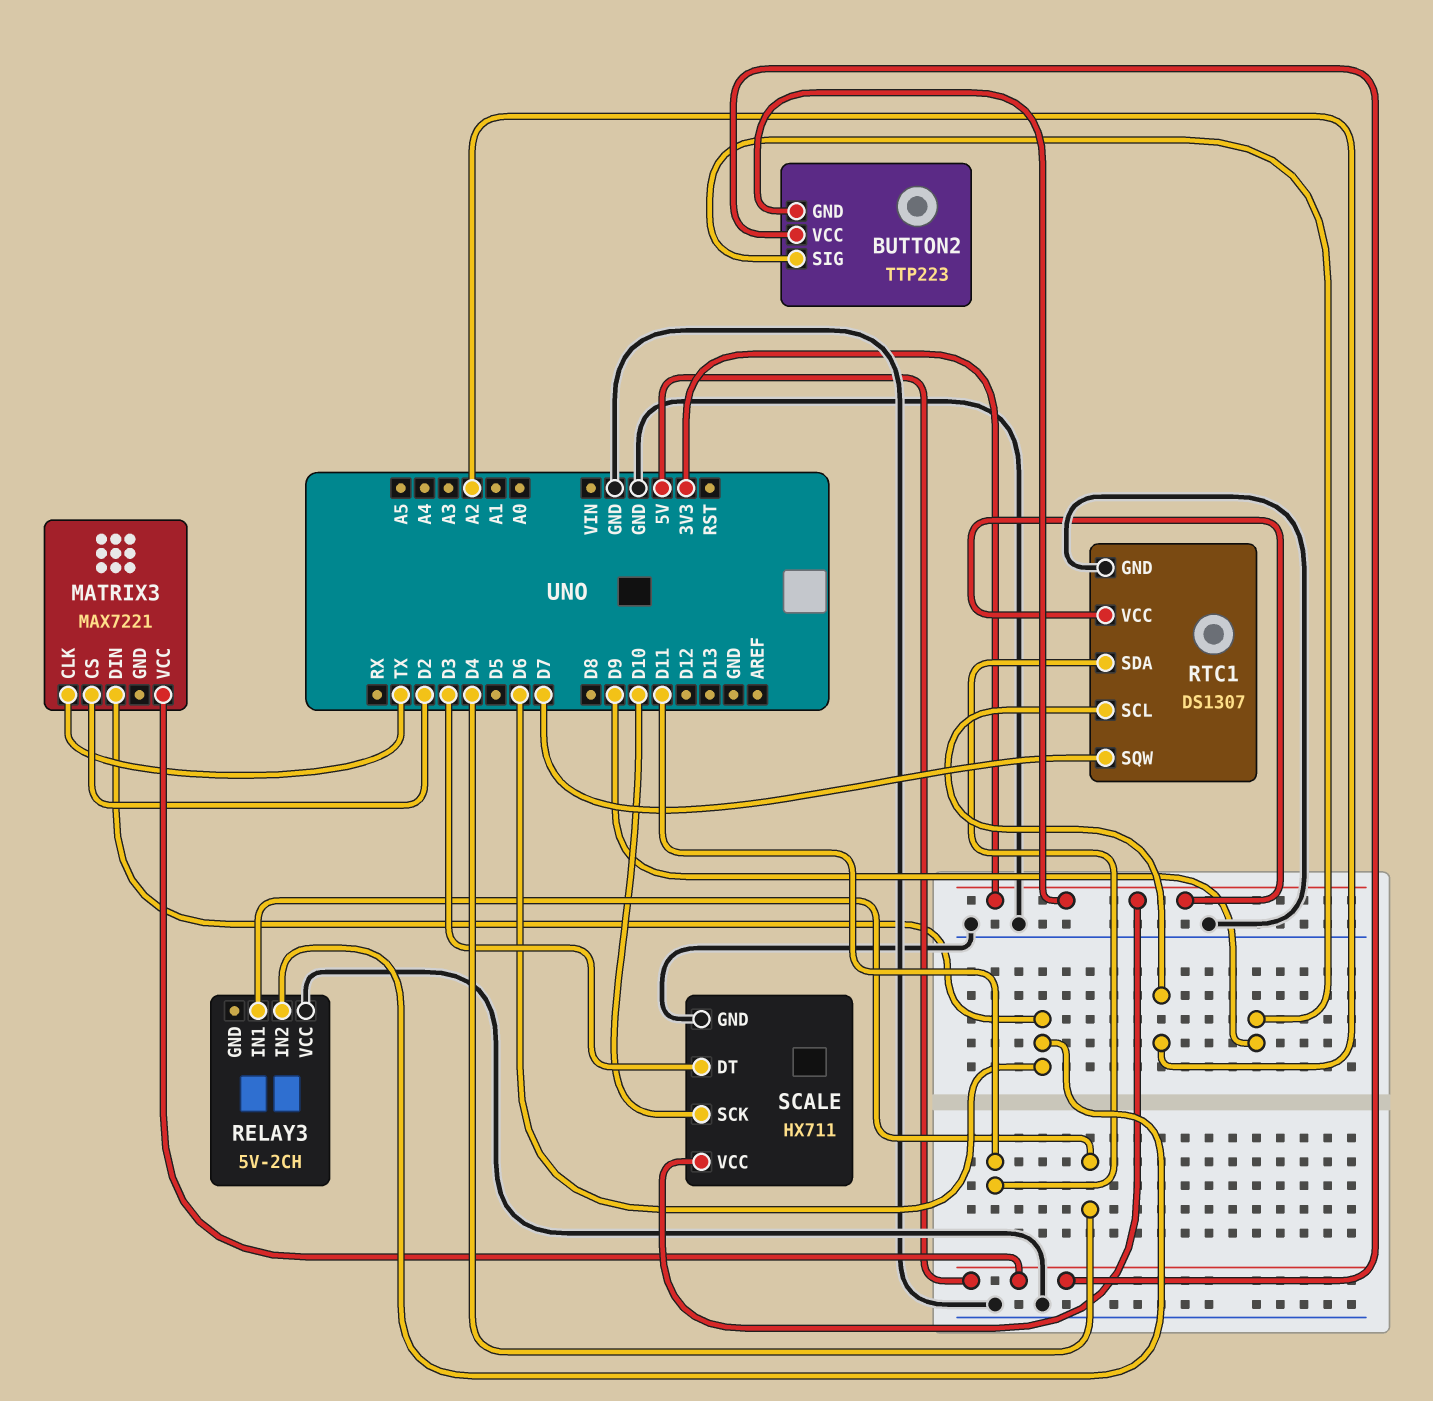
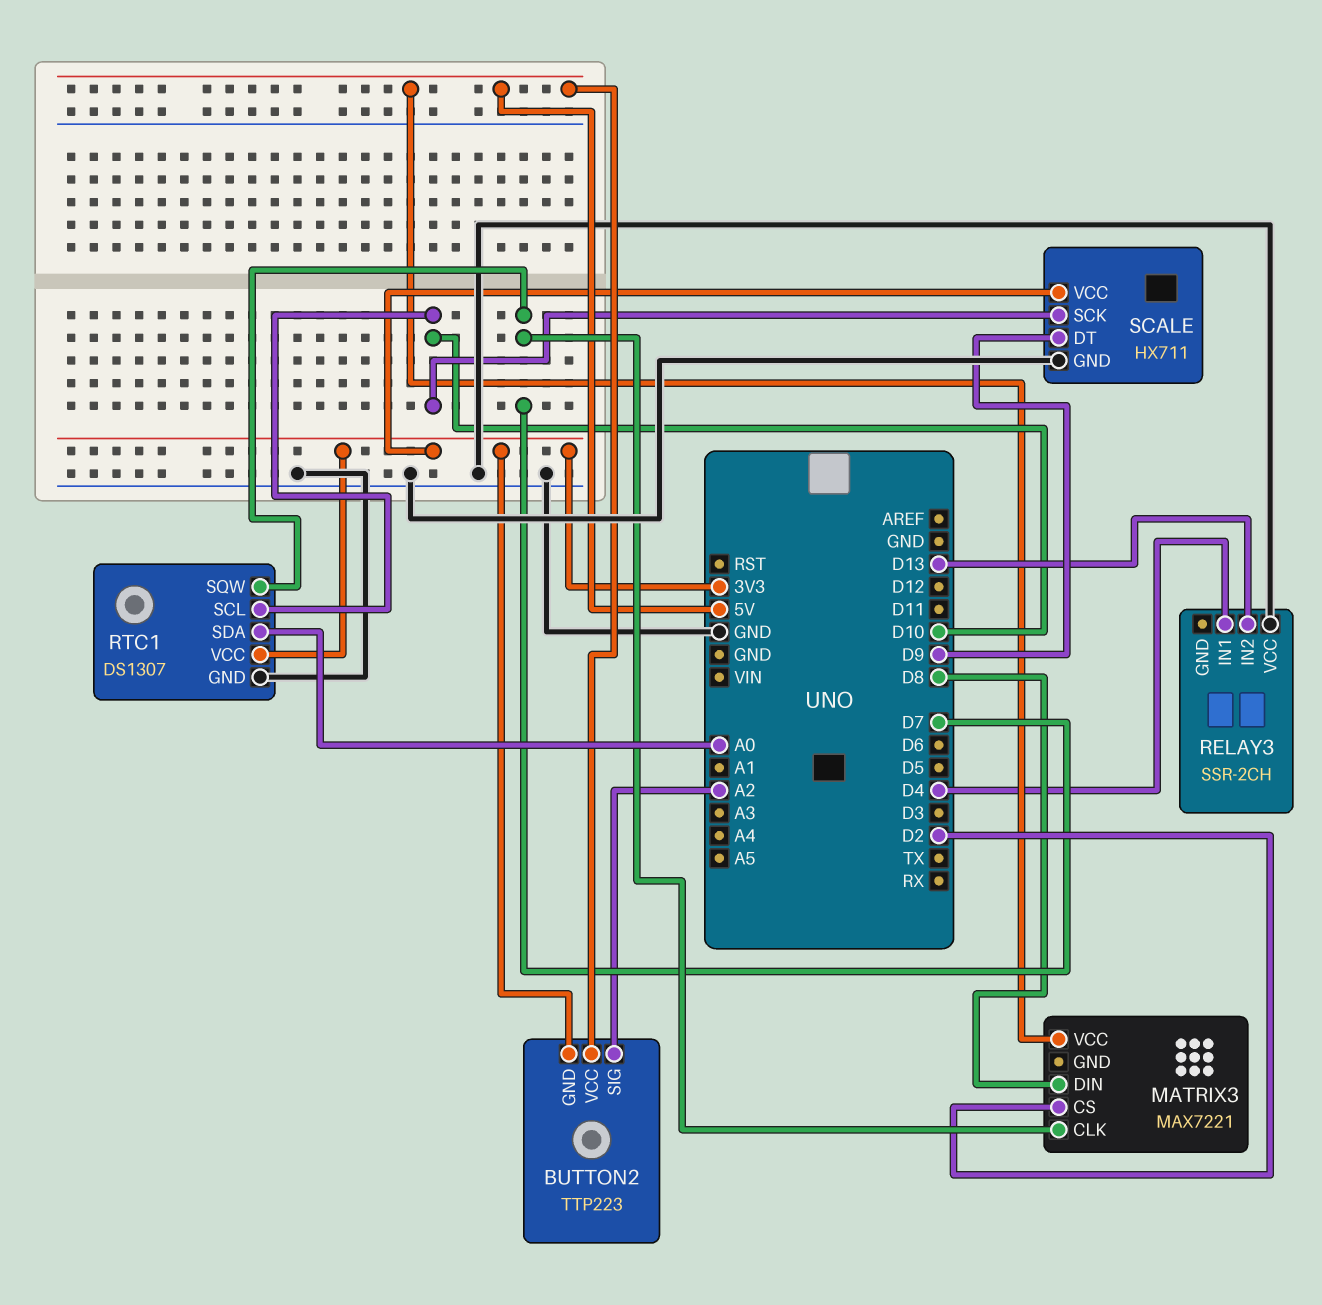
BUTTON2 pin SIG: D9 -> A2
MATRIX3 pin CLK: TX -> D7
MATRIX3 pin DIN: D6 -> D8
RELAY3: 5V-2CH -> SSR-2CH
RELAY3 pin IN2: D6 -> D13
RTC1 pin SCL: A2 -> D10
RTC1 pin SDA: D11 -> A0
SCALE pin DT: D3 -> D9

